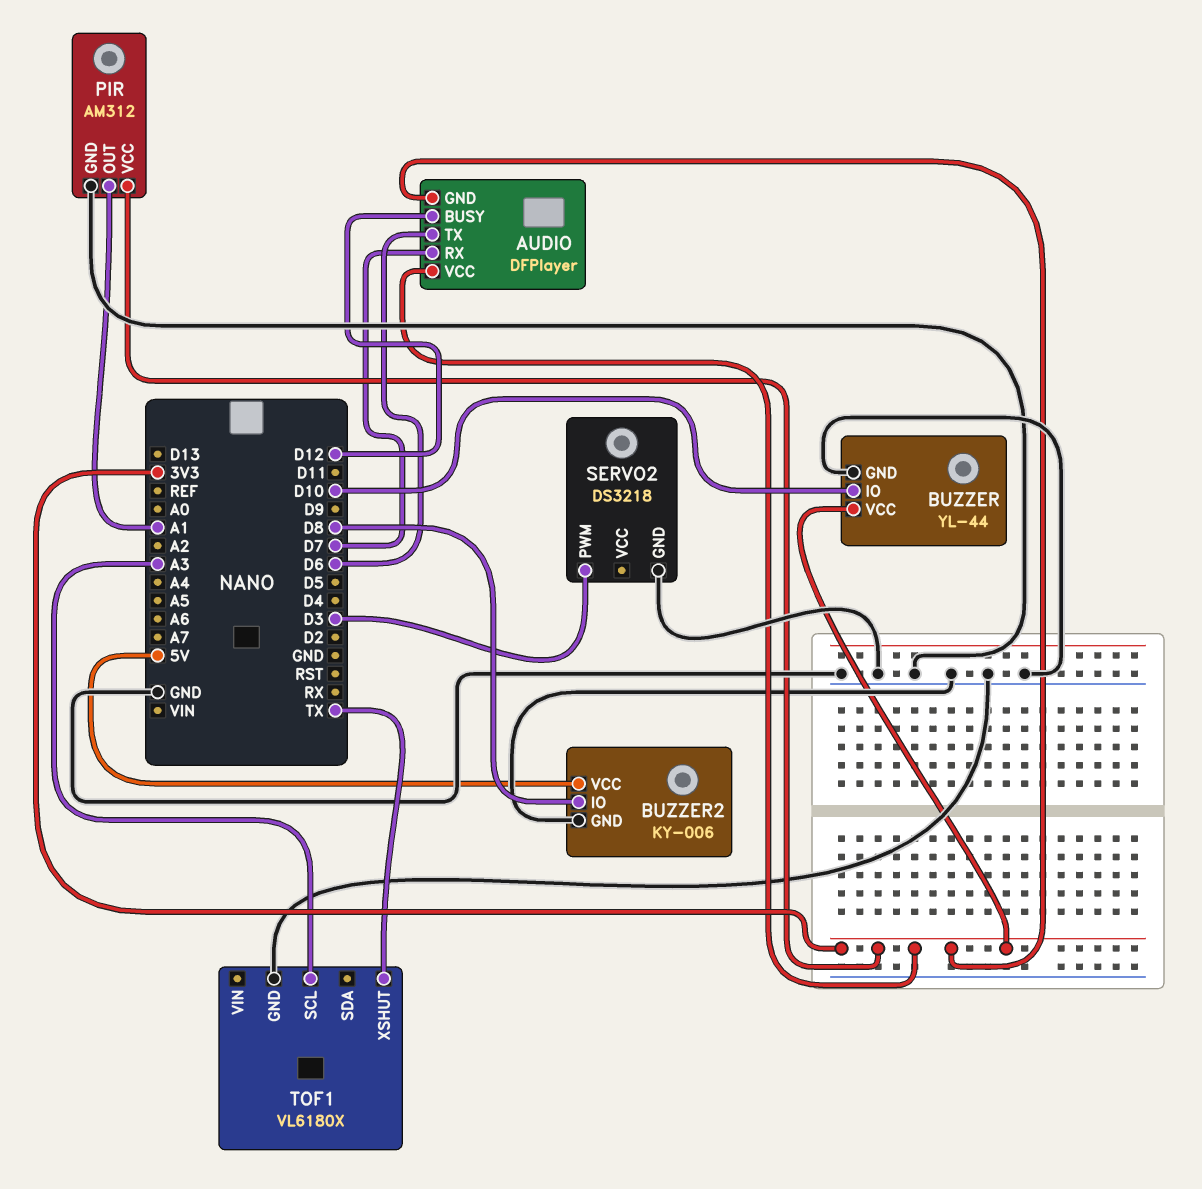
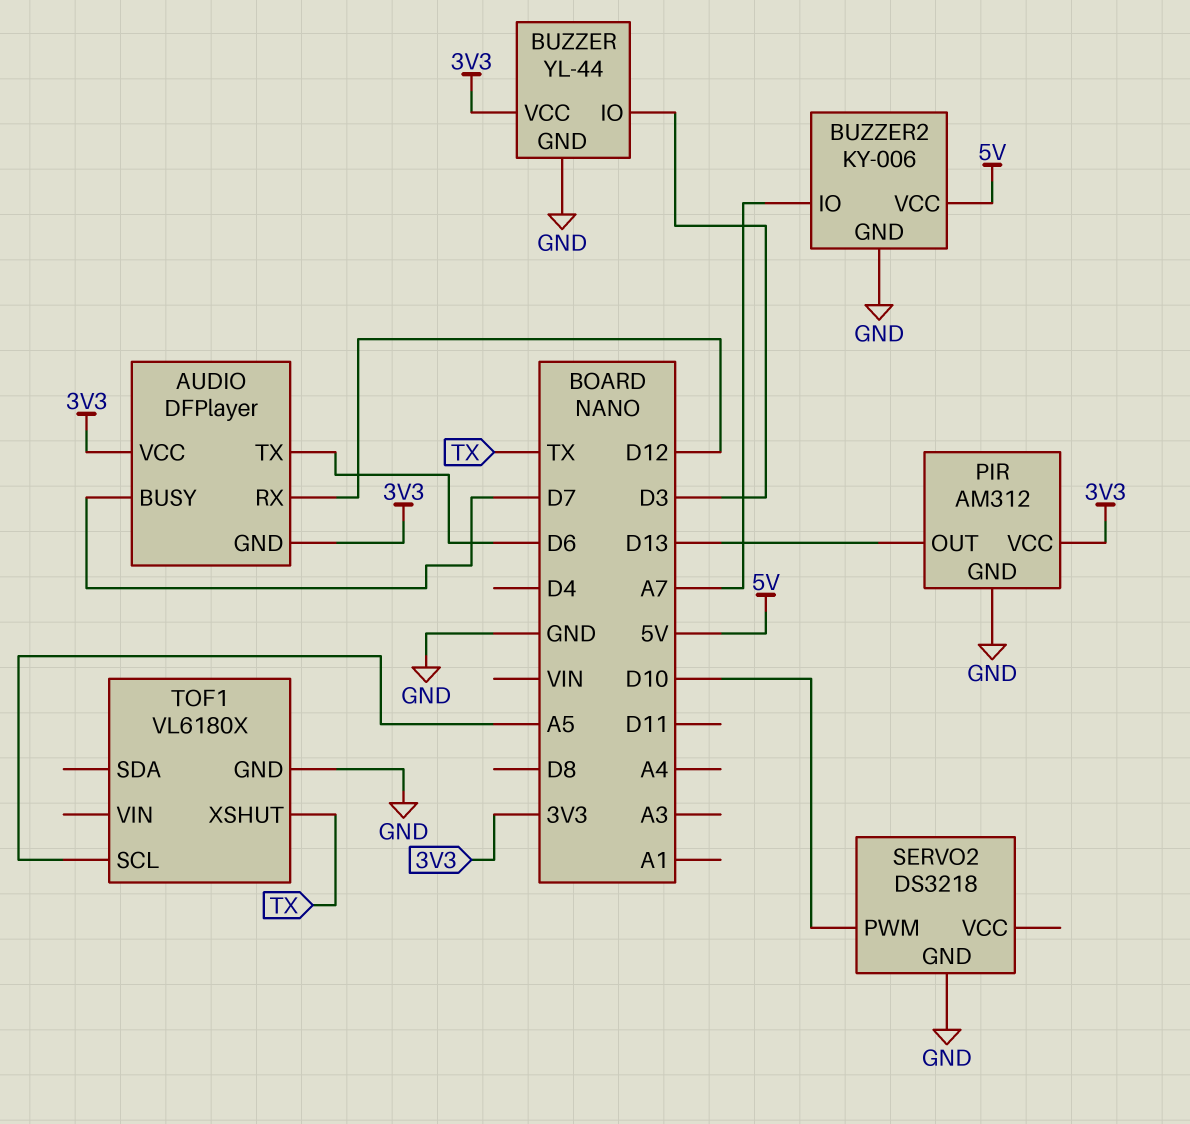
AUDIO pin BUSY: D12 -> D7
AUDIO pin RX: D7 -> D12
BUZZER pin IO: D10 -> D3
BUZZER2 pin IO: D8 -> A7
PIR pin OUT: A1 -> D13
SERVO2 pin PWM: D3 -> D10
TOF1 pin SCL: A3 -> A5

